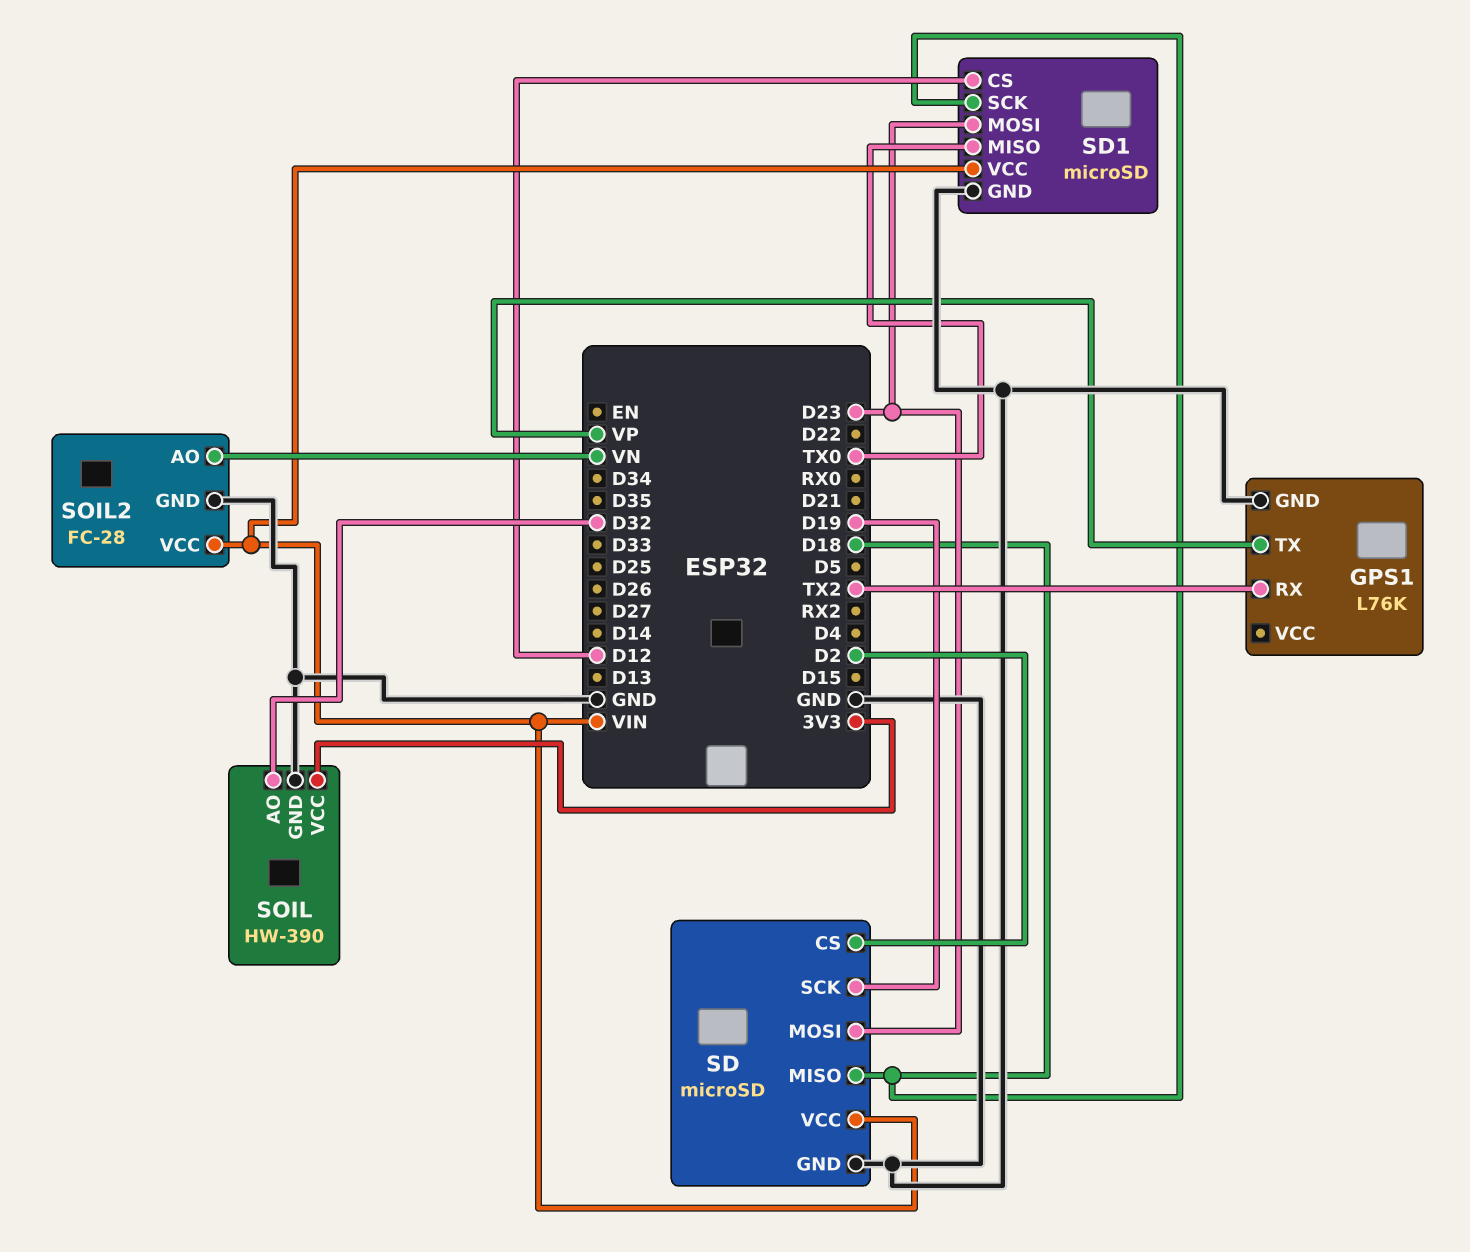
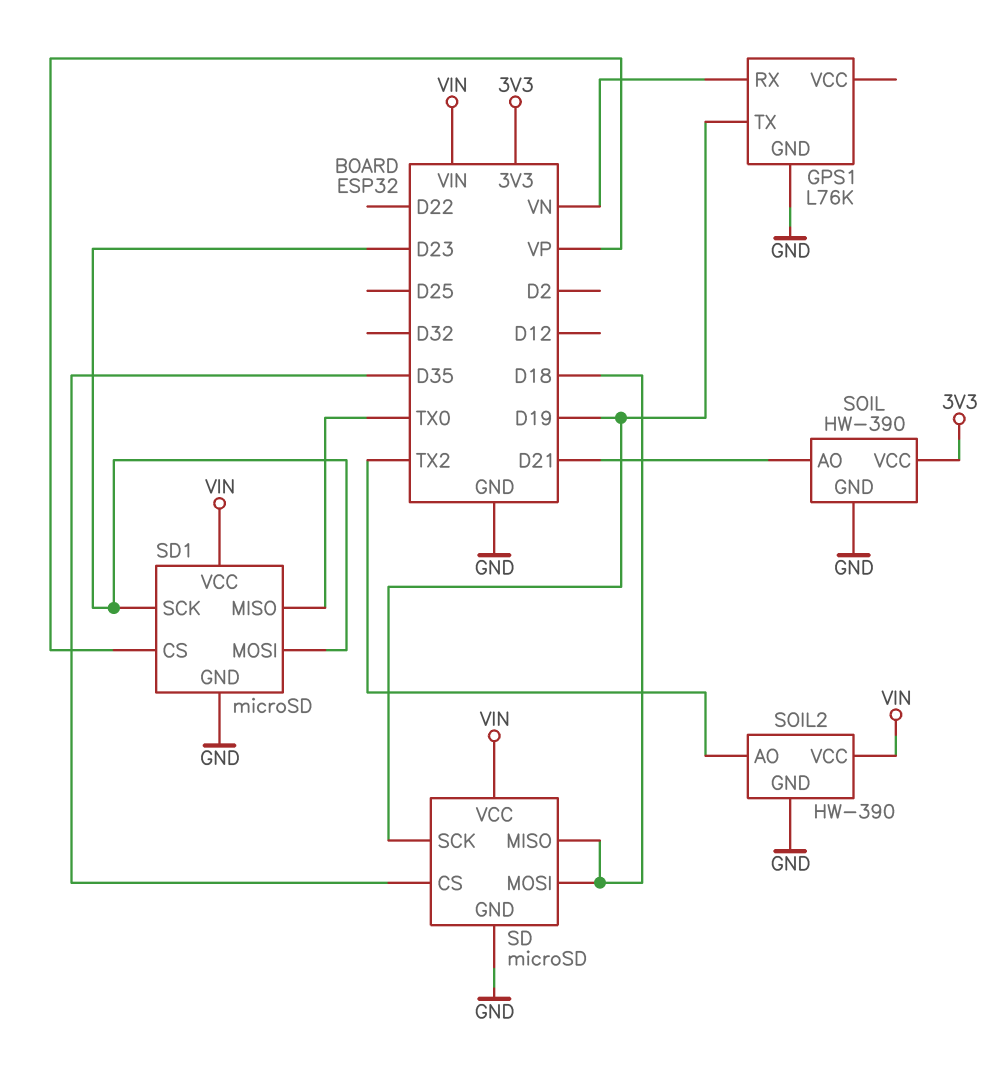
GPS1 pin RX: TX2 -> VN
GPS1 pin TX: VP -> D19
SD pin CS: D2 -> D35
SD pin MOSI: D23 -> D18
SD1 pin CS: D12 -> VP
SD1 pin SCK: D18 -> D23
SOIL pin AO: D32 -> D21
SOIL2: FC-28 -> HW-390
SOIL2 pin AO: VN -> TX2

